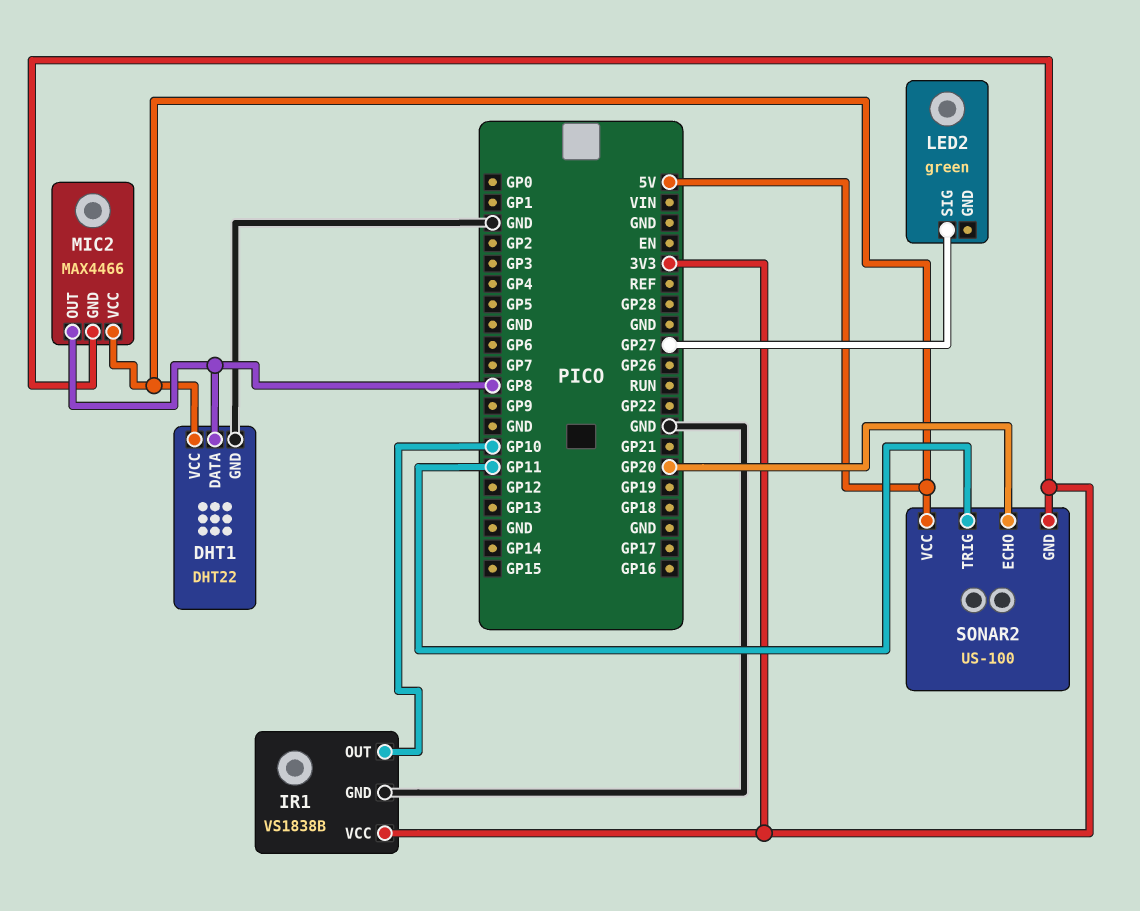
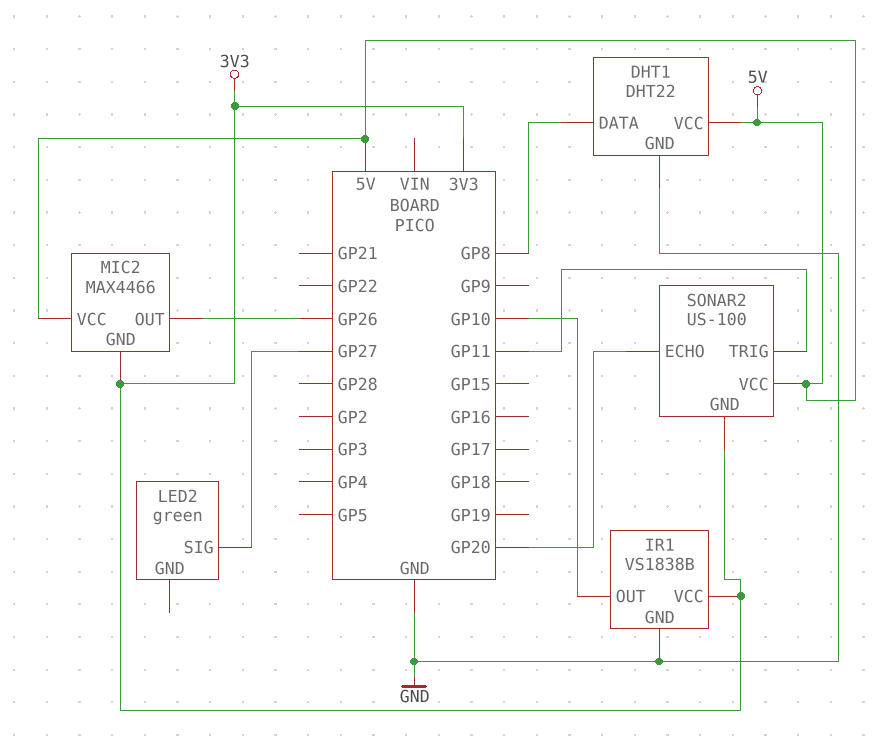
MIC2 pin OUT: GP8 -> GP26

